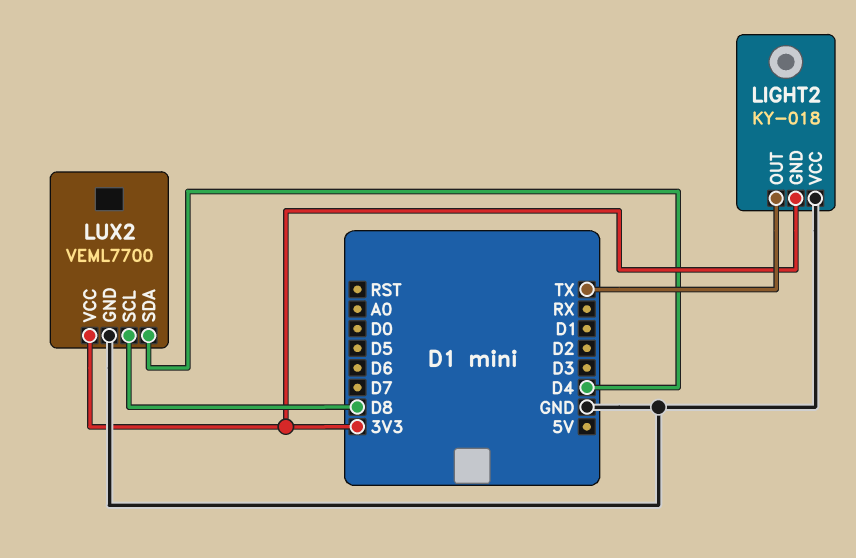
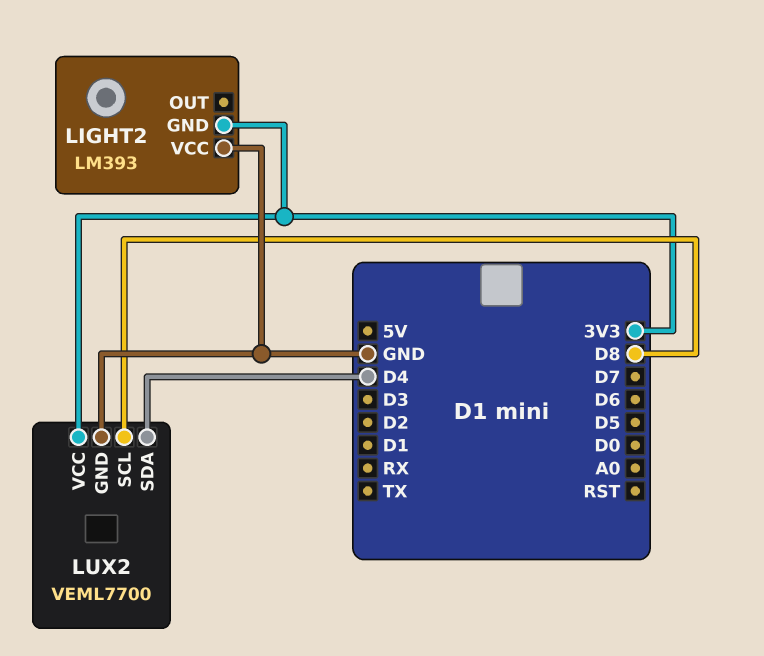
LIGHT2: KY-018 -> LM393
LIGHT2 pin OUT: TX -> none

